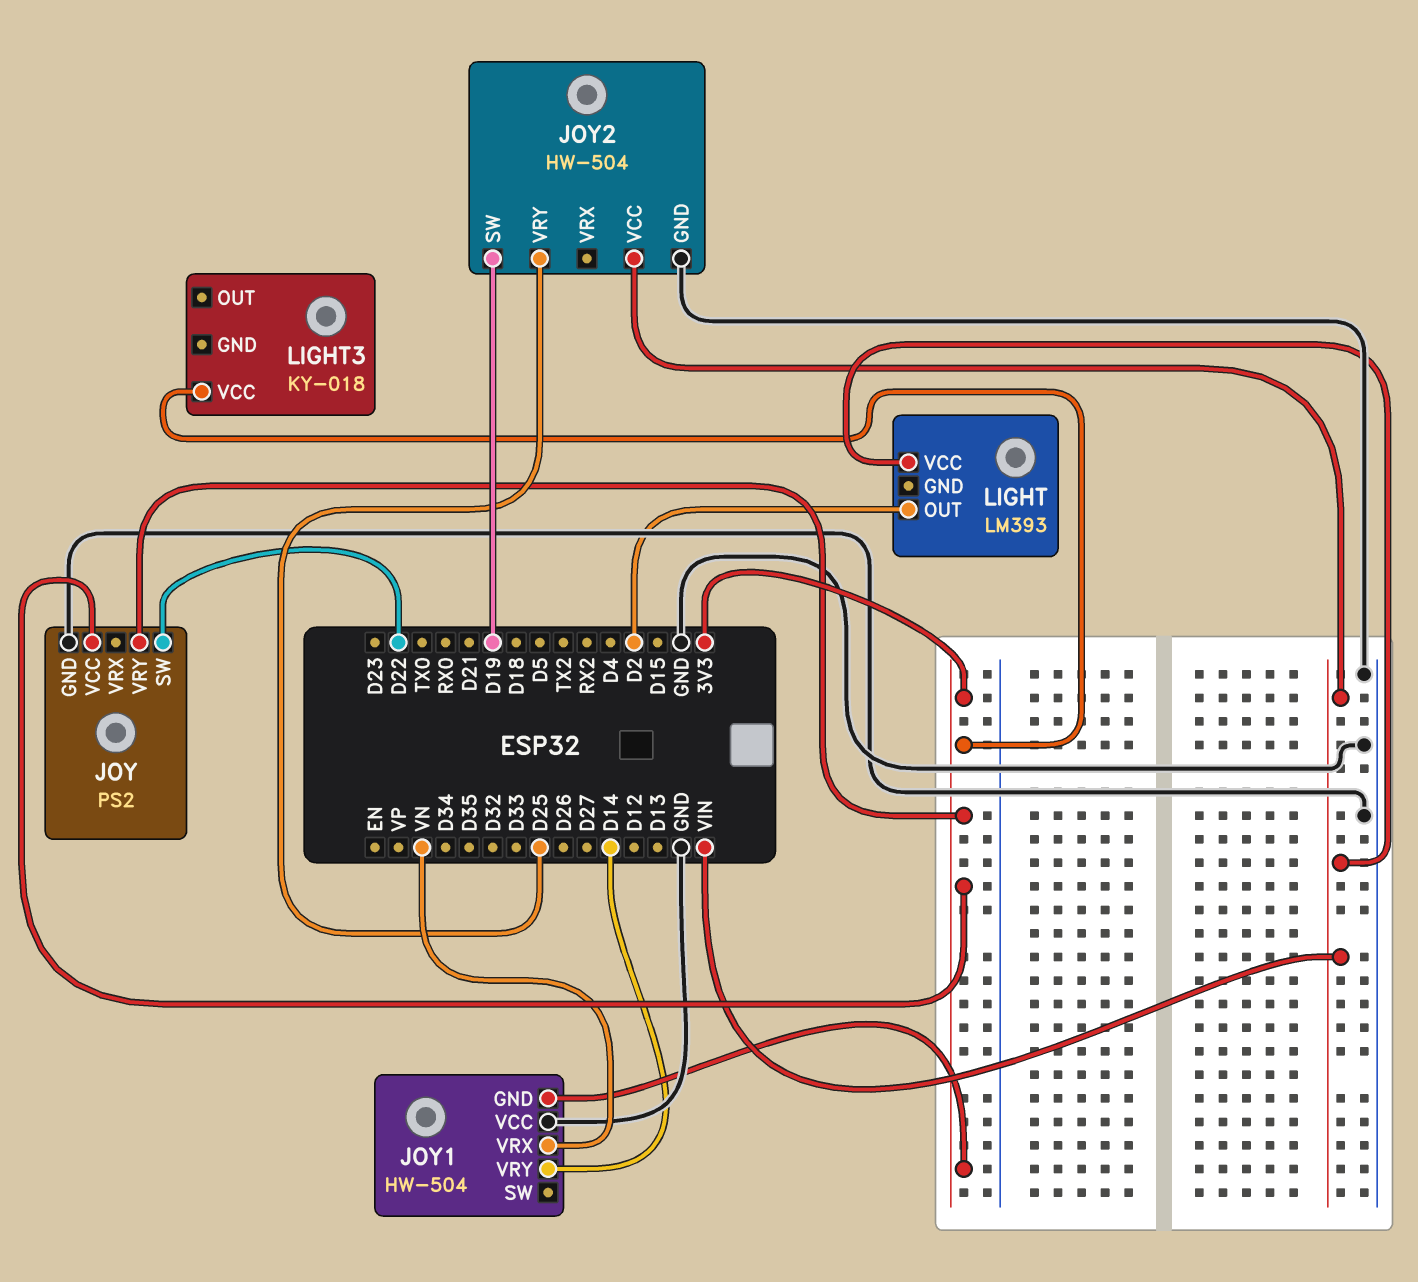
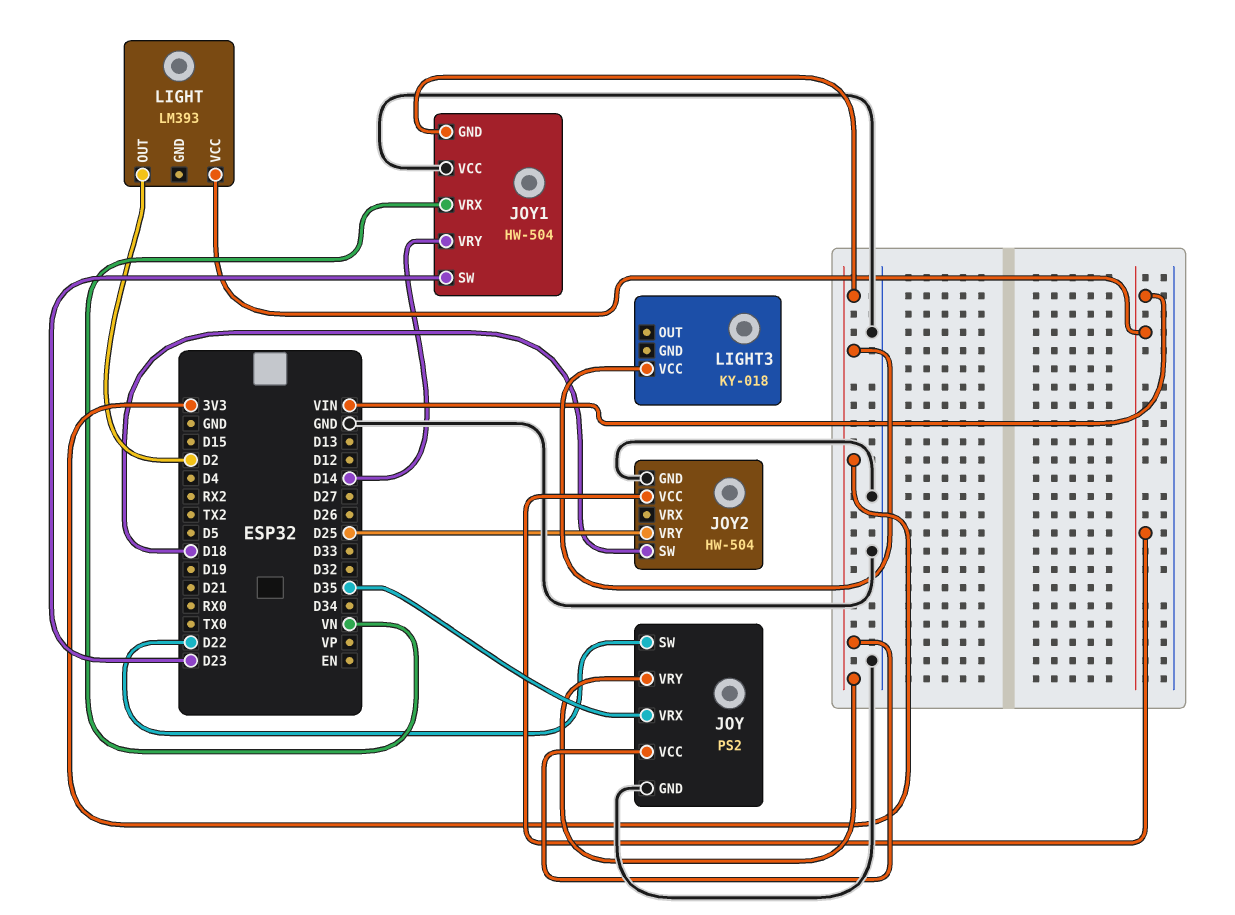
JOY pin VRX: none -> D35
JOY1 pin SW: none -> D23
JOY2 pin SW: D19 -> D18

